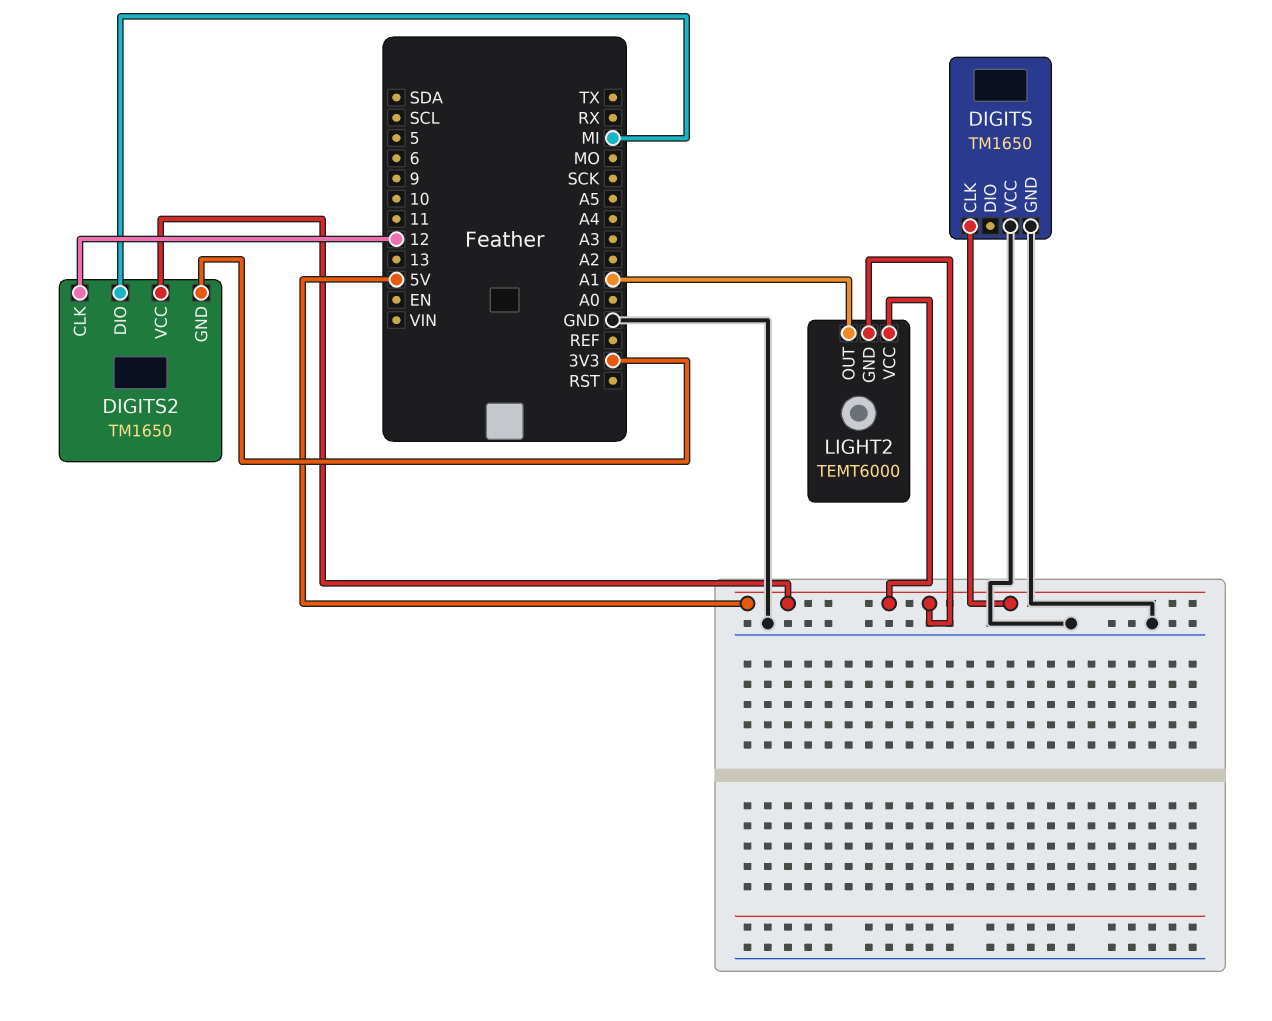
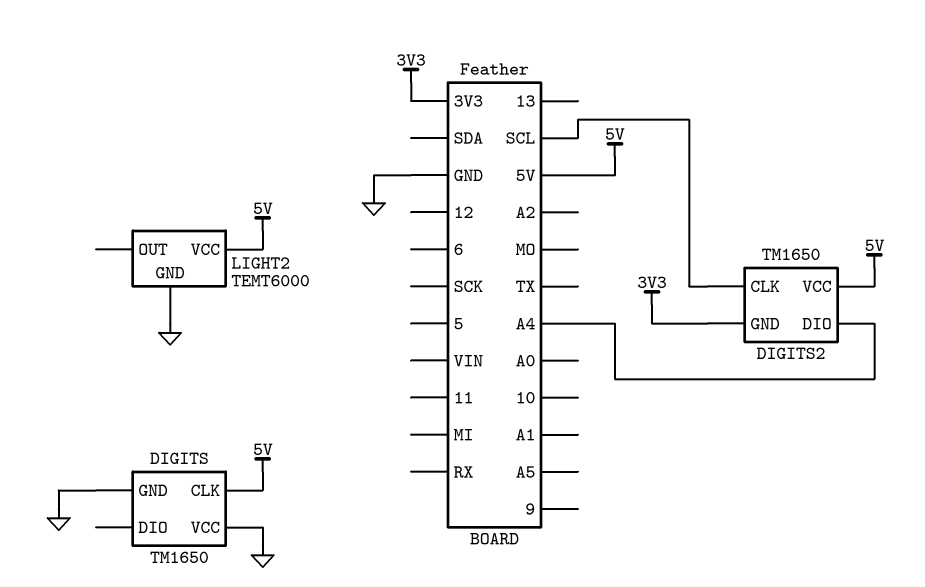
DIGITS2 pin CLK: 12 -> SCL
DIGITS2 pin DIO: MI -> A4
LIGHT2 pin GND: 5V -> GND
LIGHT2 pin OUT: A1 -> none

